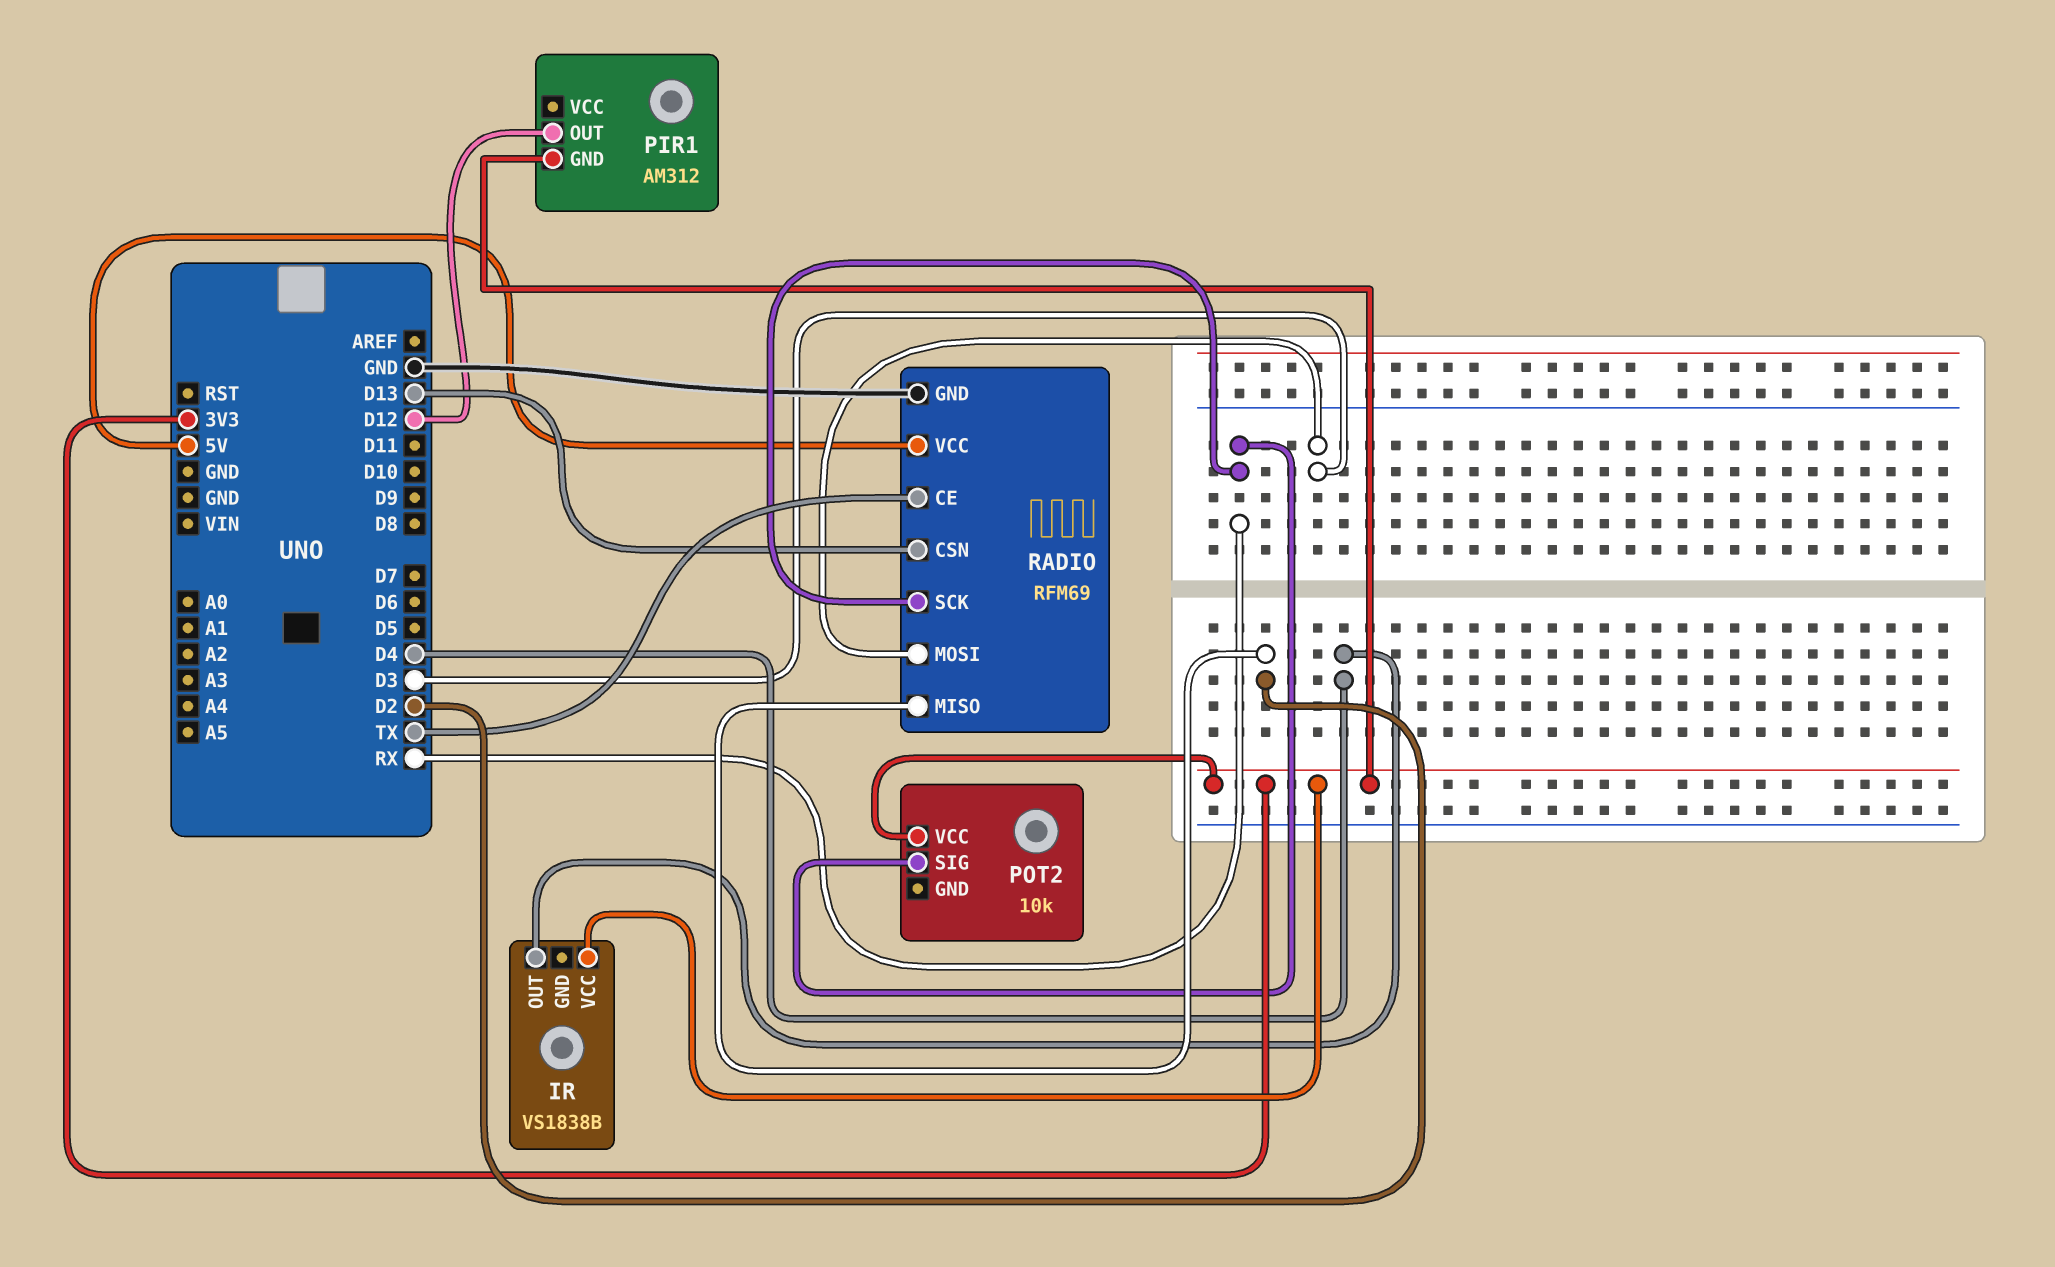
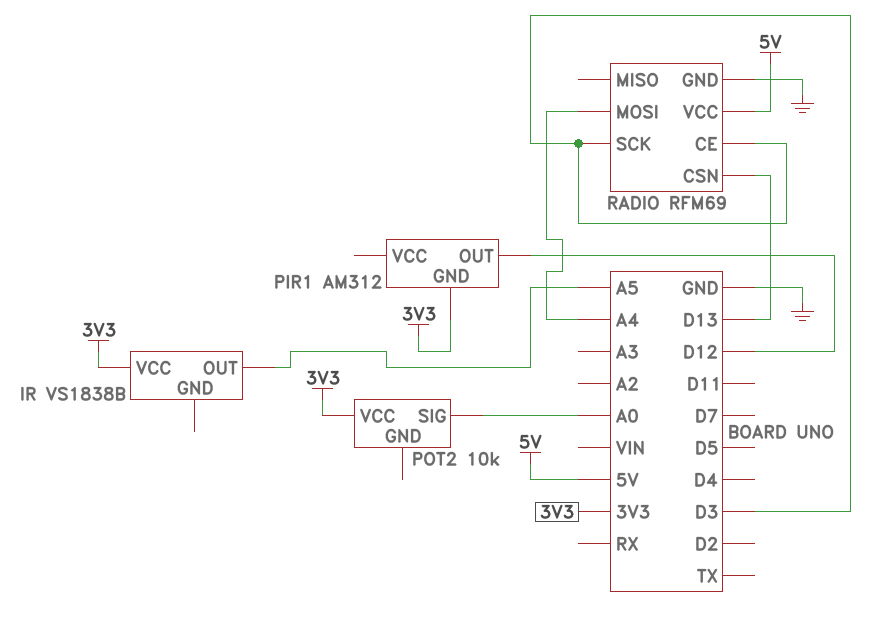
IR pin OUT: D4 -> A5
POT2 pin SIG: RX -> A0
RADIO pin CE: TX -> D3
RADIO pin MISO: D2 -> none
RADIO pin MOSI: D3 -> A4
RADIO pin SCK: RX -> D3

